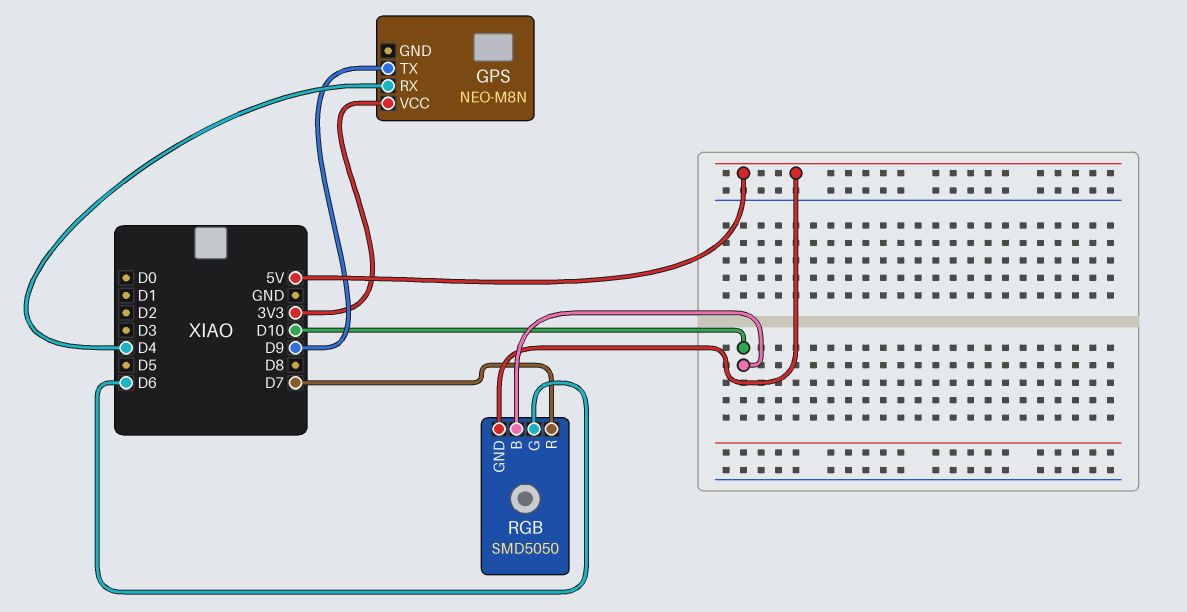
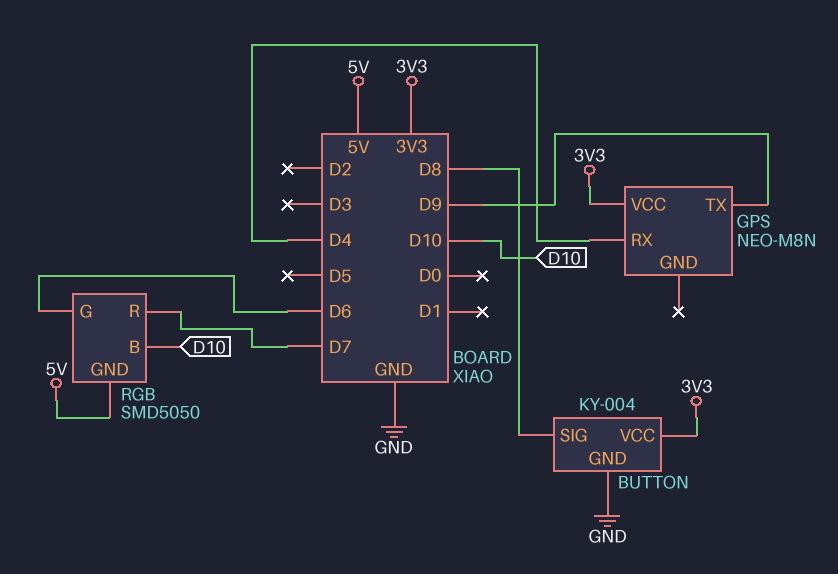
BUTTON: none -> KY-004
BUTTON pin GND: none -> GND
BUTTON pin SIG: none -> D8
BUTTON pin VCC: none -> 3V3

